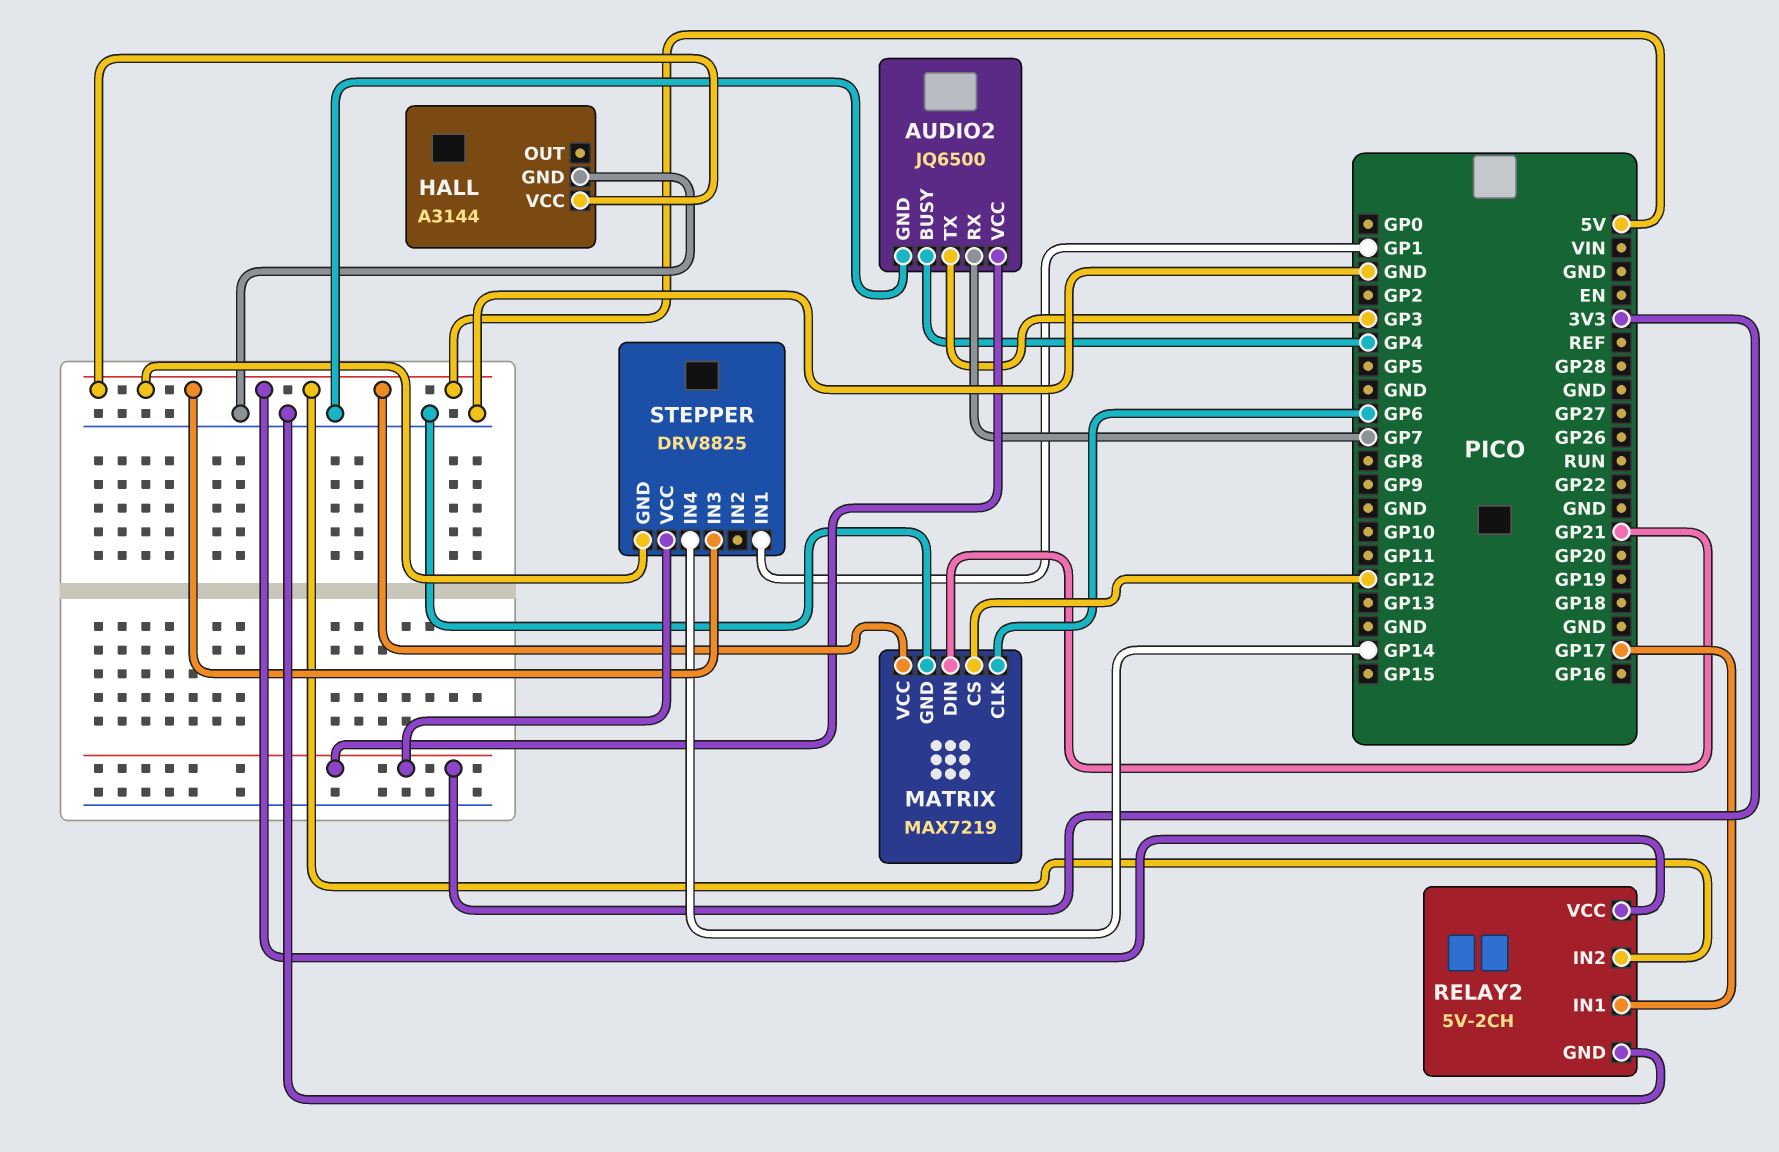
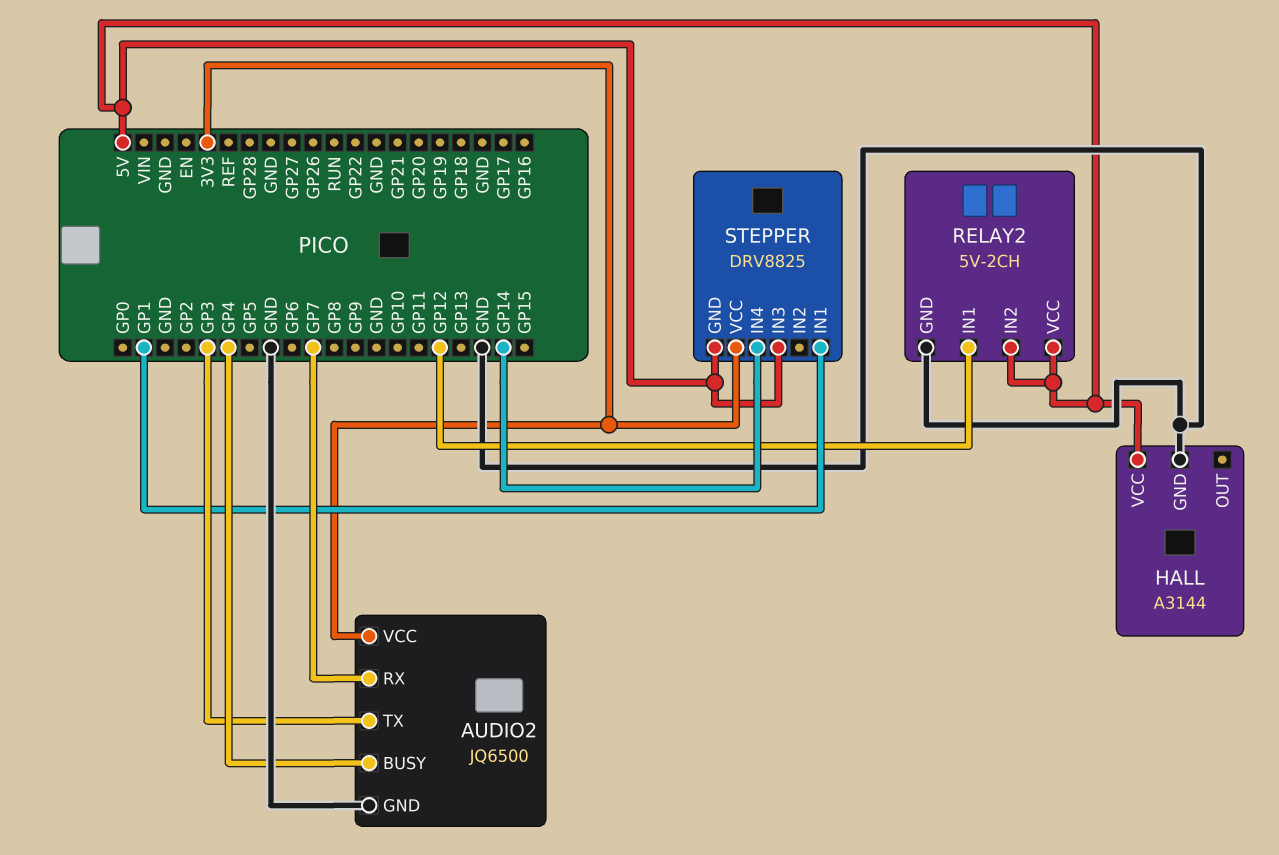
MATRIX: MAX7219 -> none
MATRIX pin CLK: GP6 -> none
MATRIX pin CS: GP12 -> none
MATRIX pin DIN: GP21 -> none
MATRIX pin GND: GND -> none
MATRIX pin VCC: 5V -> none
RELAY2 pin IN1: GP17 -> GP12

